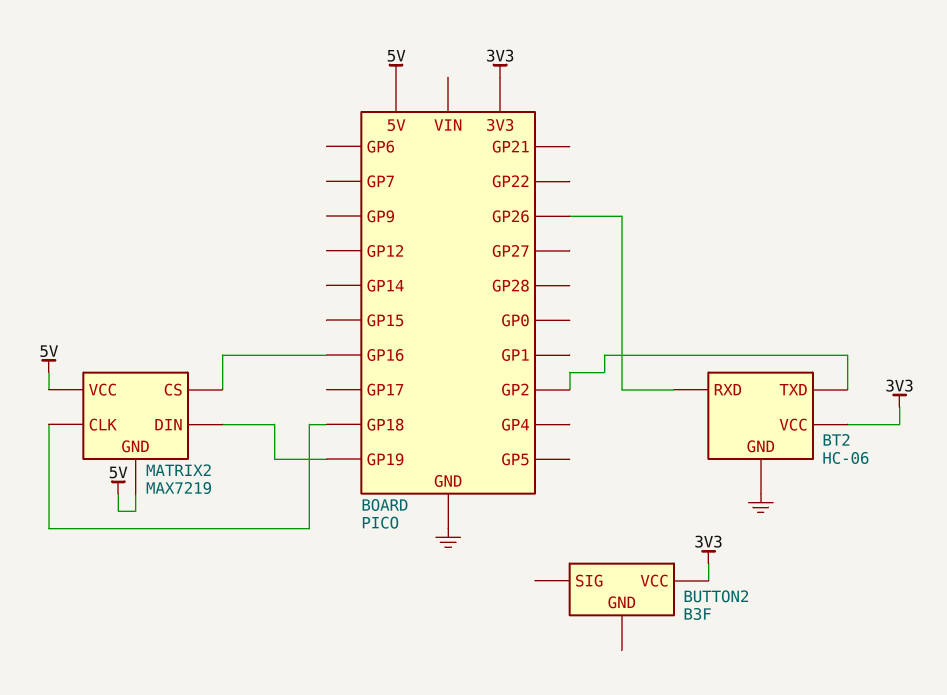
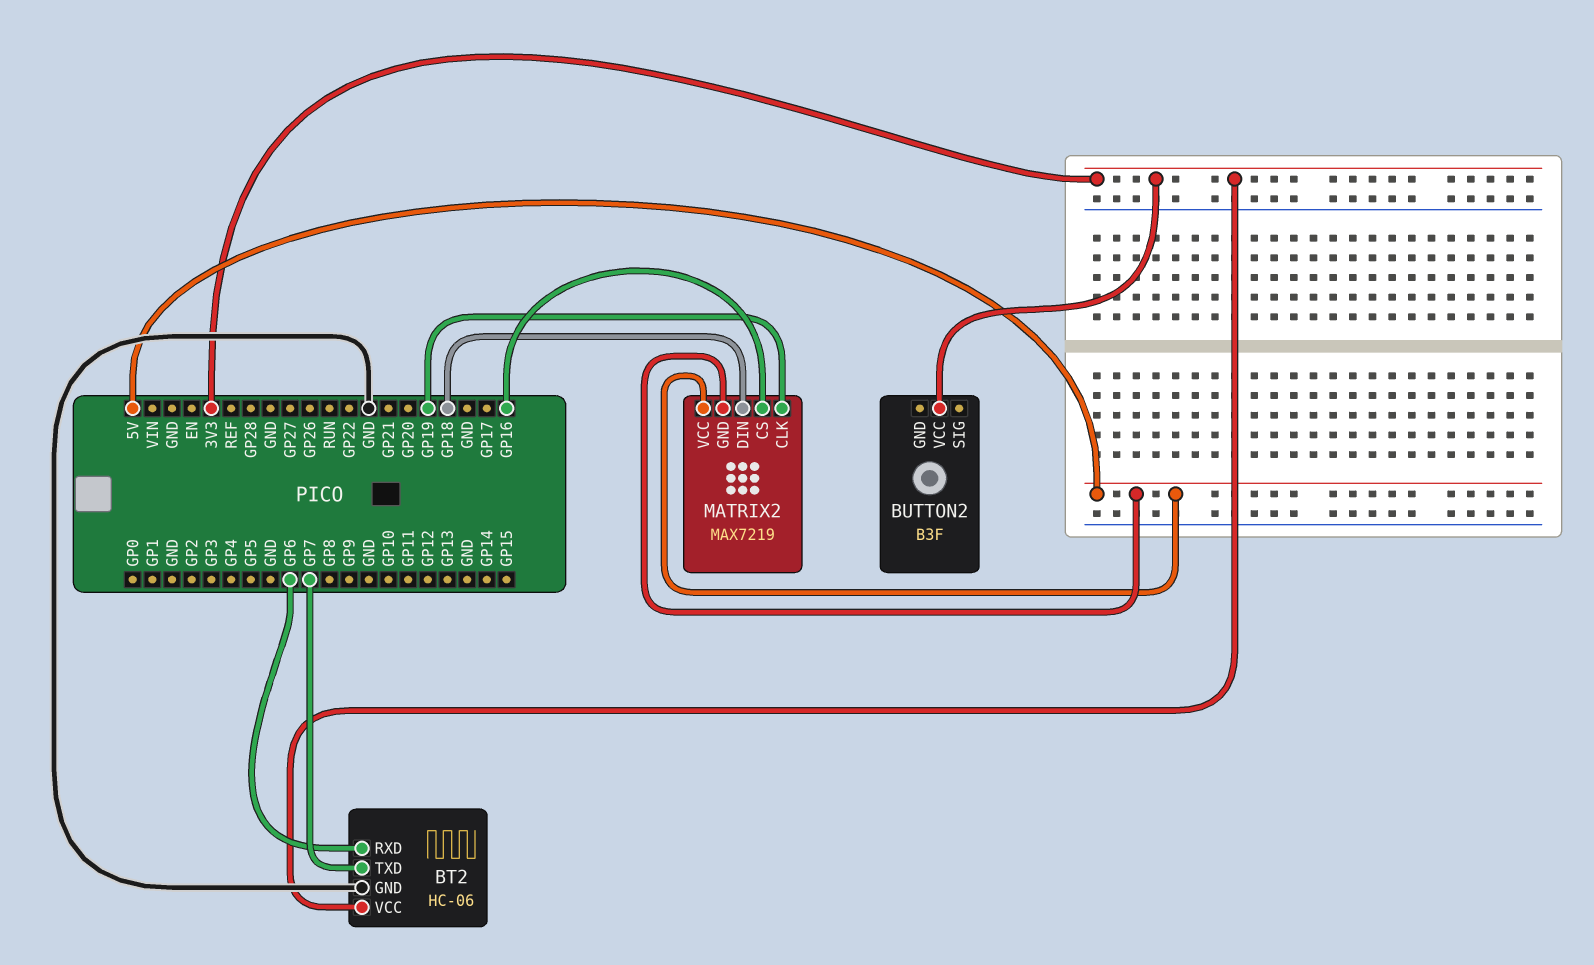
BT2 pin RXD: GP26 -> GP6
BT2 pin TXD: GP2 -> GP7
MATRIX2 pin CLK: GP18 -> GP19
MATRIX2 pin DIN: GP19 -> GP18

